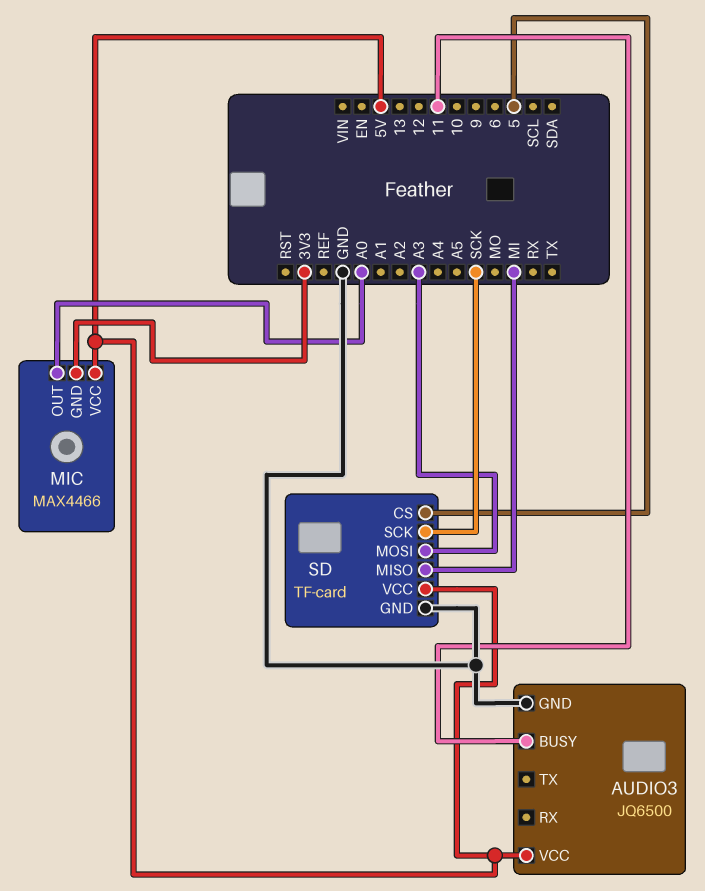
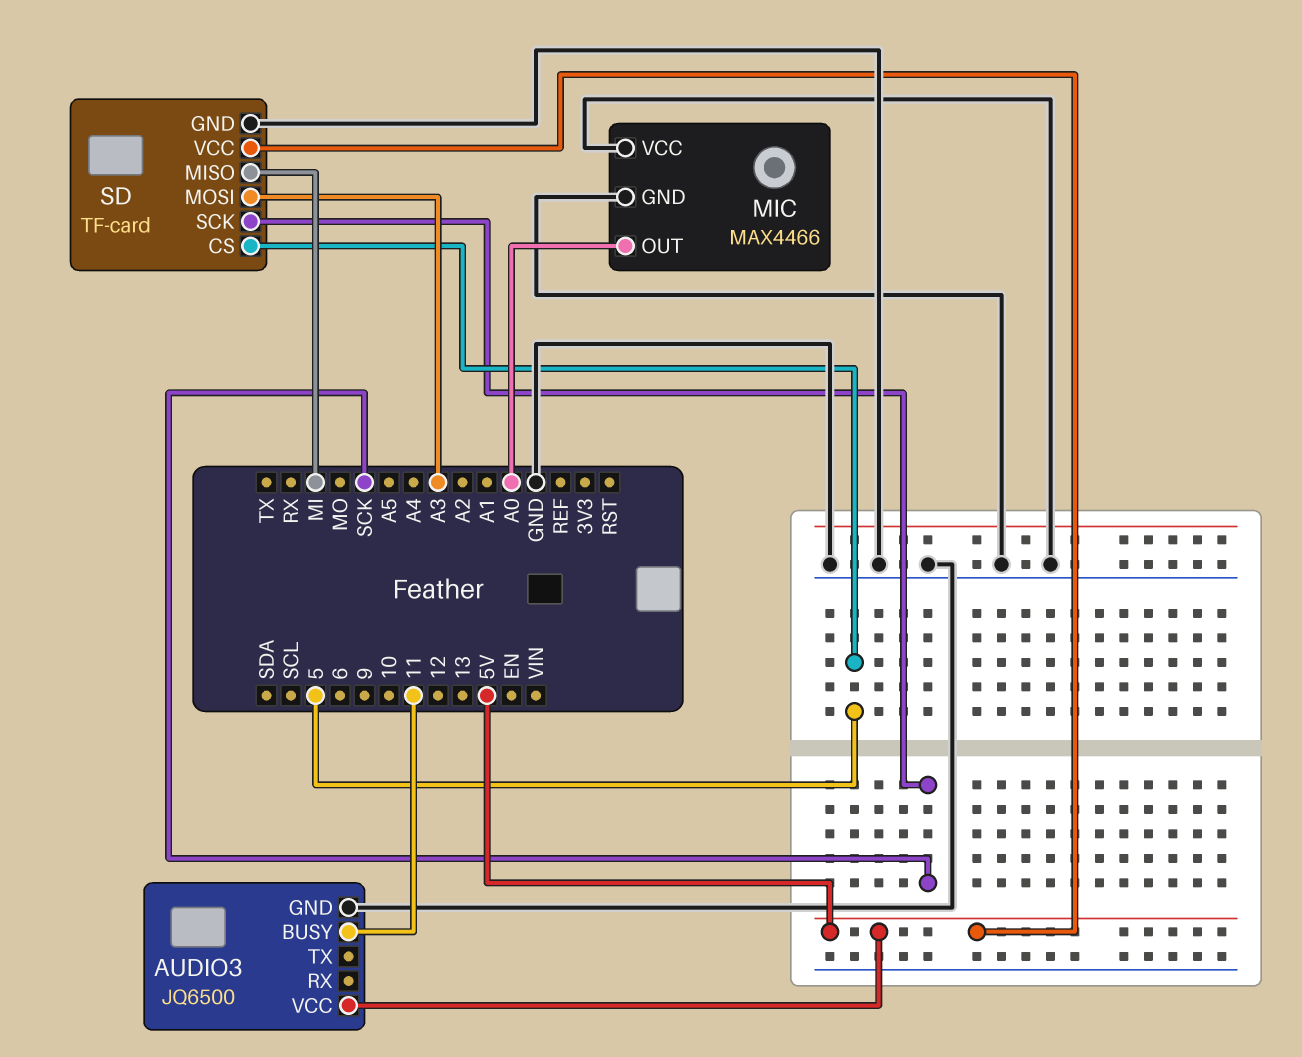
MIC pin GND: 3V3 -> GND
MIC pin VCC: 5V -> GND

